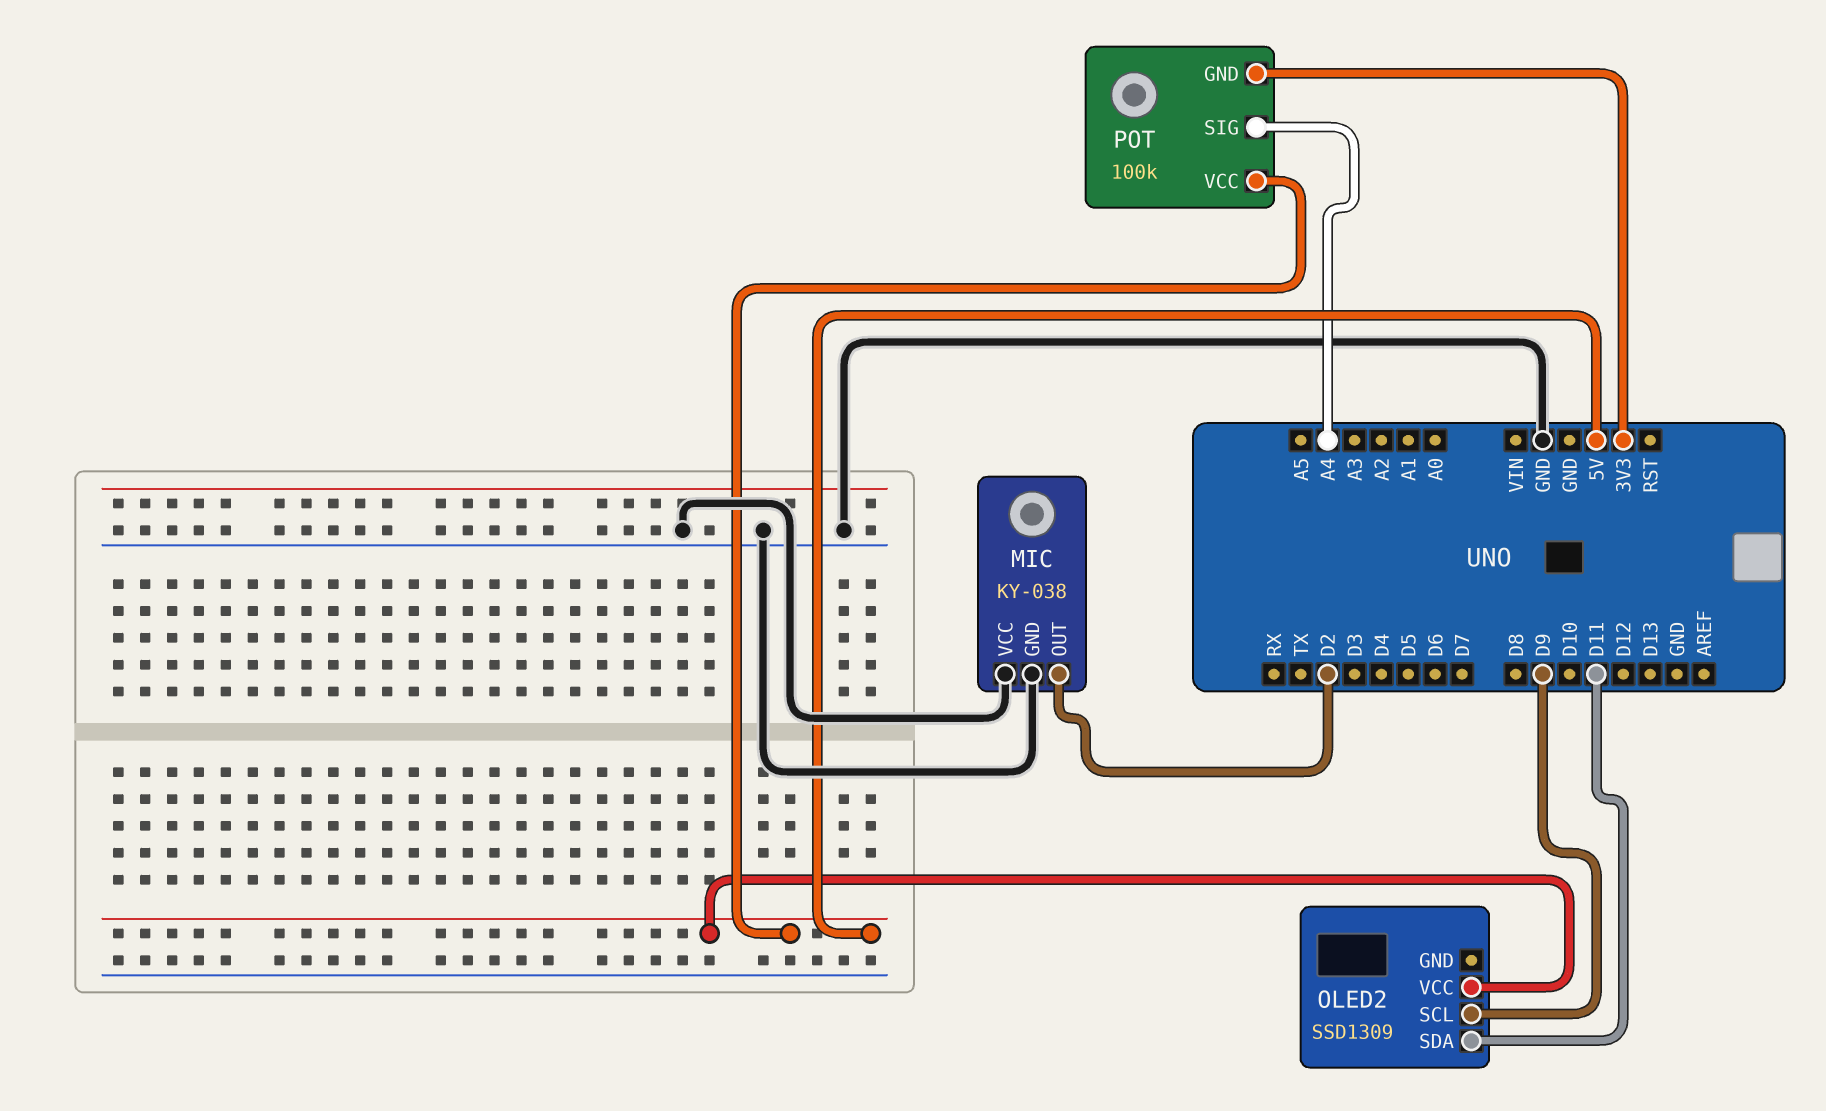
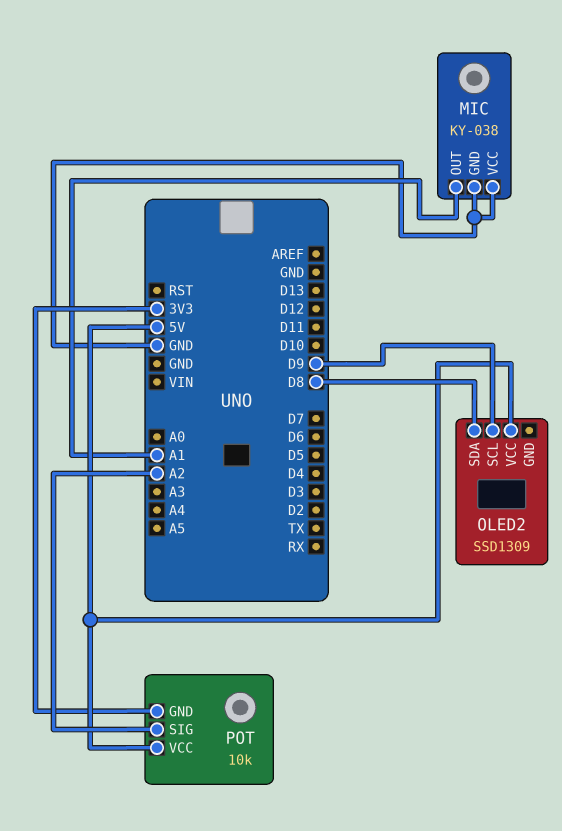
MIC pin OUT: D2 -> A1
OLED2 pin SDA: D11 -> D8
POT: 100k -> 10k
POT pin SIG: A4 -> A2

